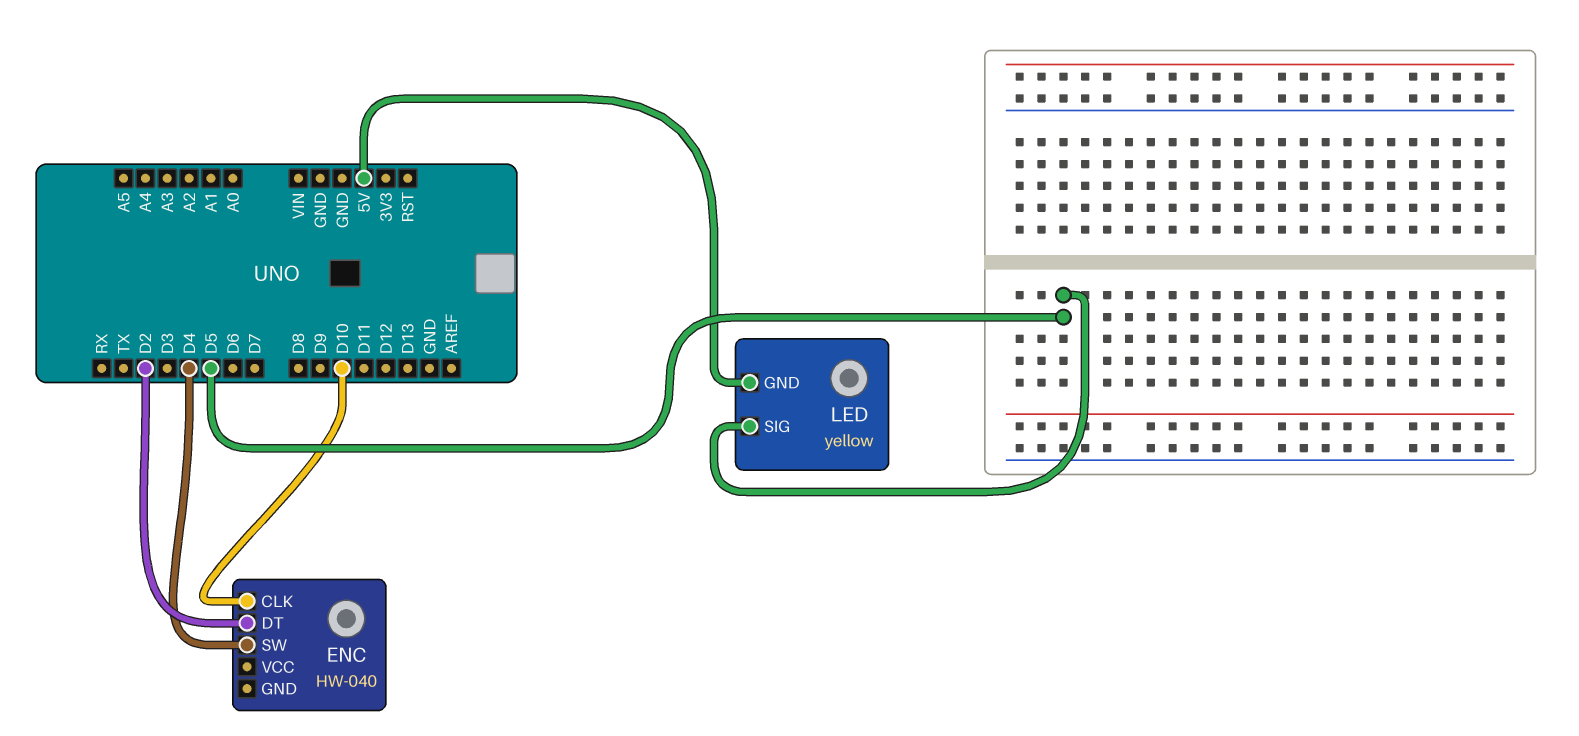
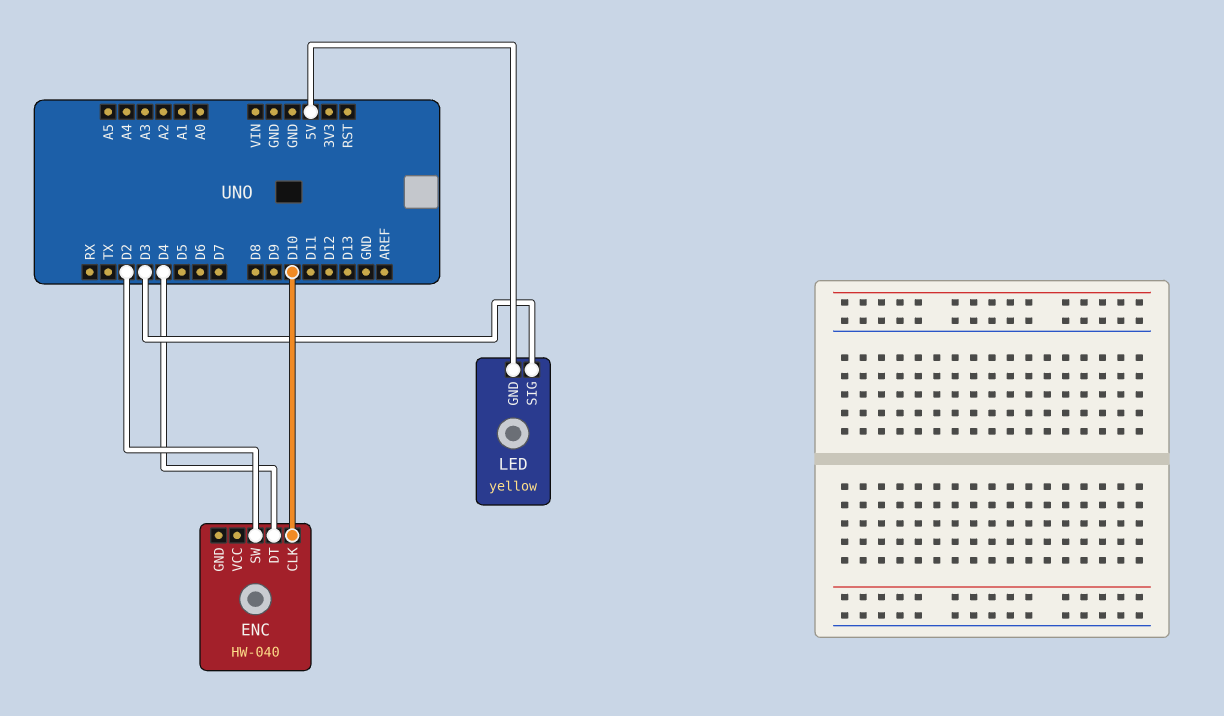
ENC pin DT: D2 -> D4
ENC pin SW: D4 -> D2
LED pin SIG: D5 -> D3

